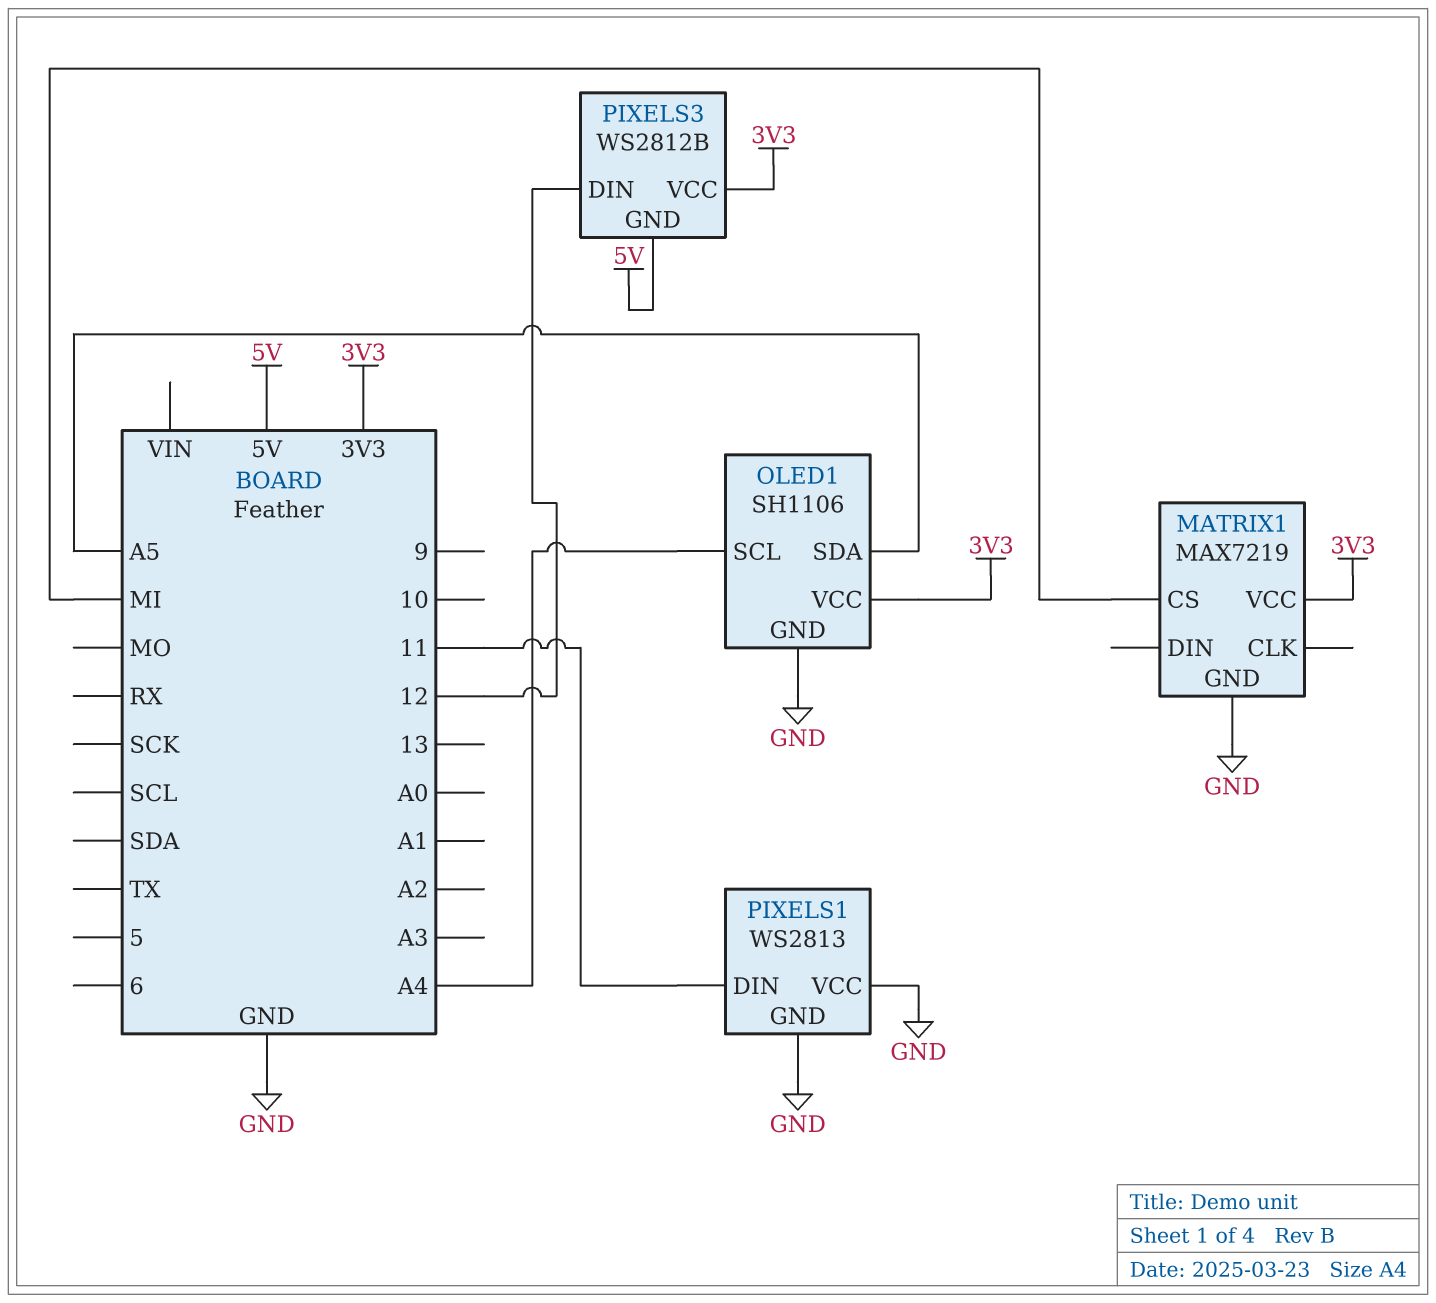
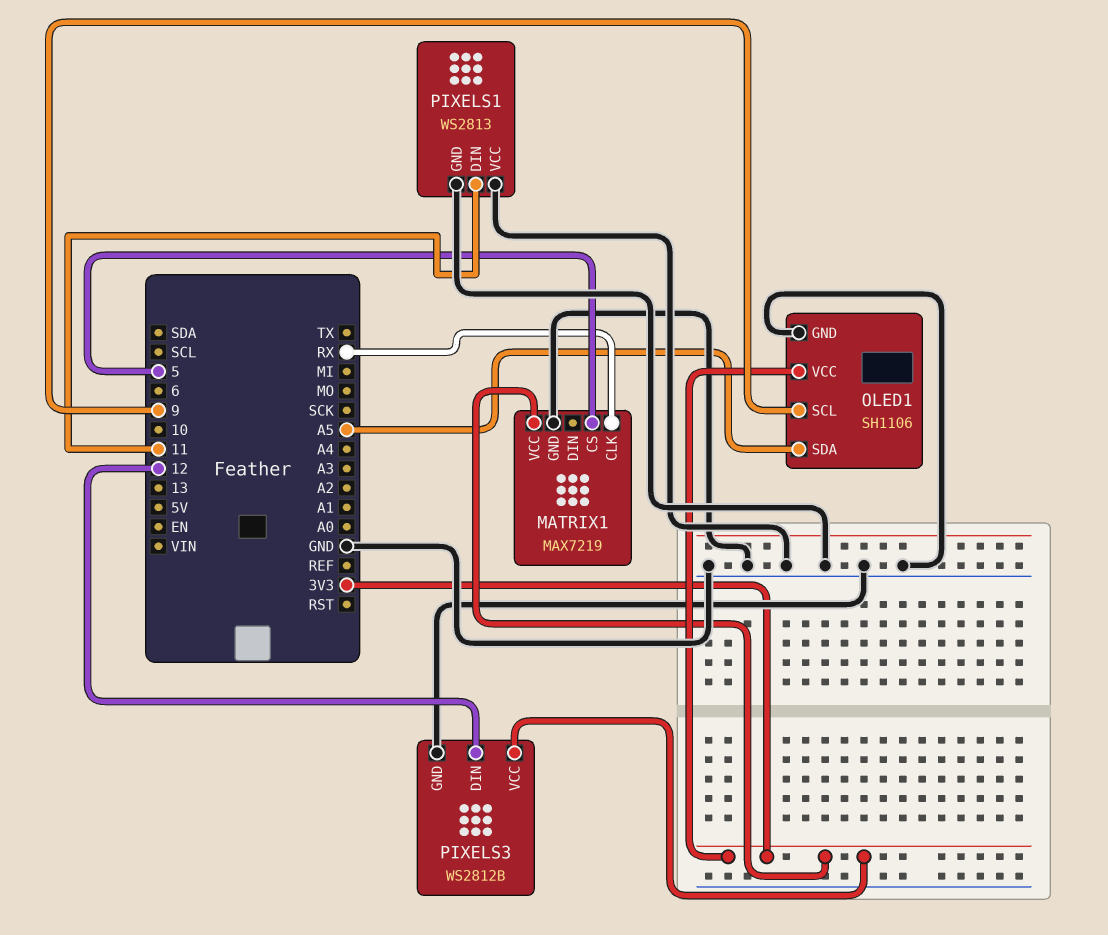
MATRIX1 pin CLK: none -> RX
MATRIX1 pin CS: MI -> 5
OLED1 pin SCL: A4 -> 9
PIXELS3 pin GND: 5V -> GND

